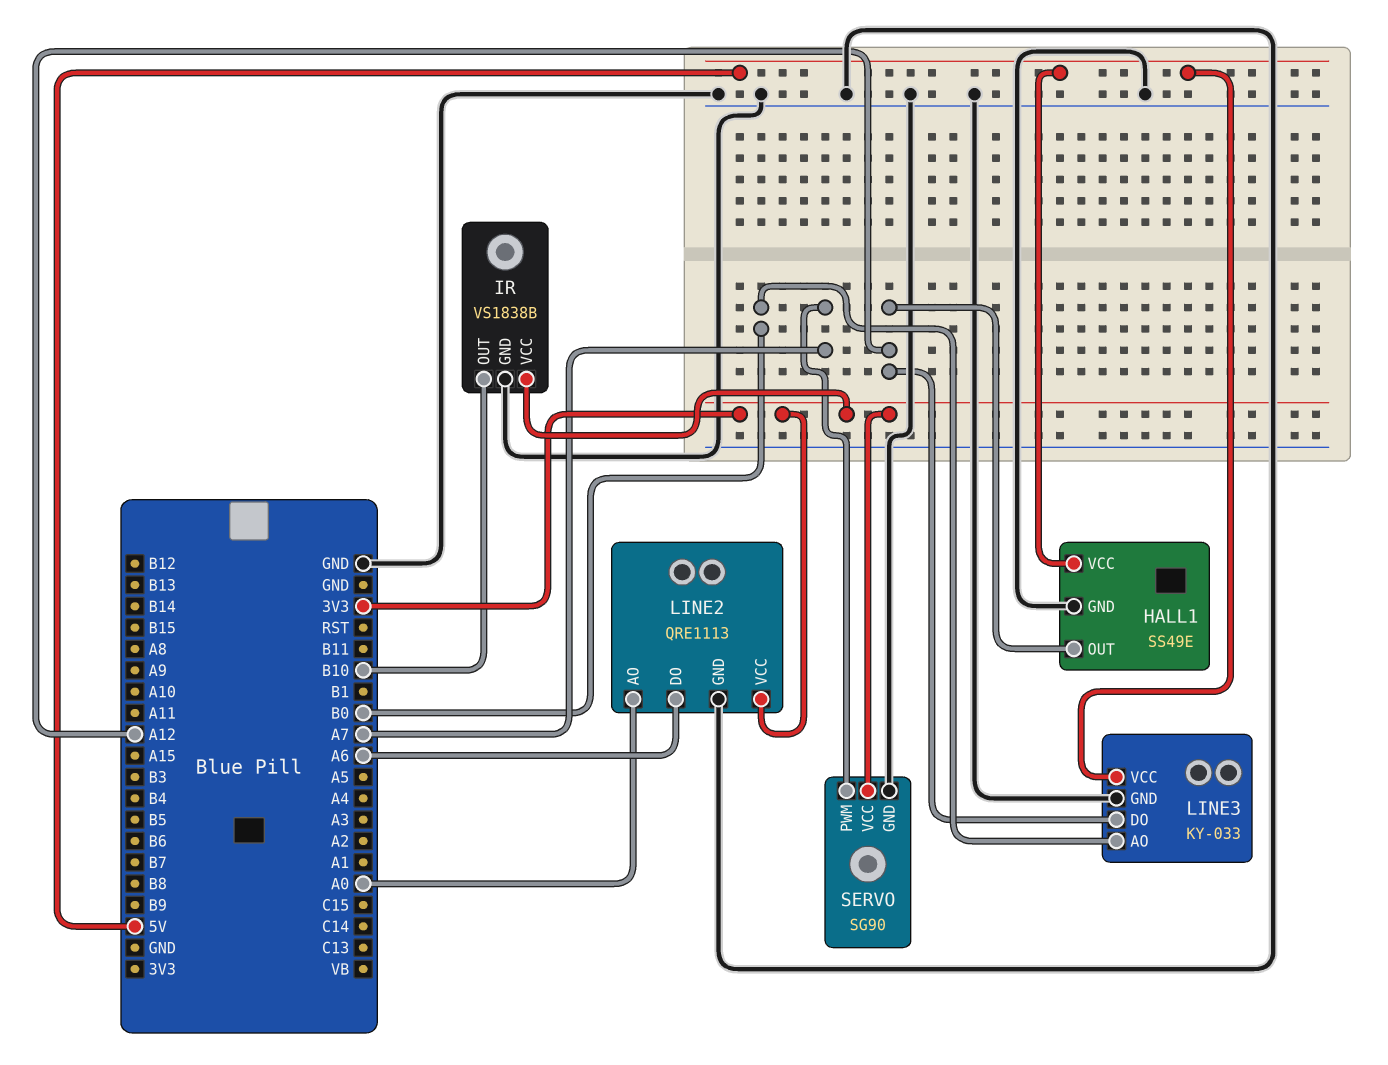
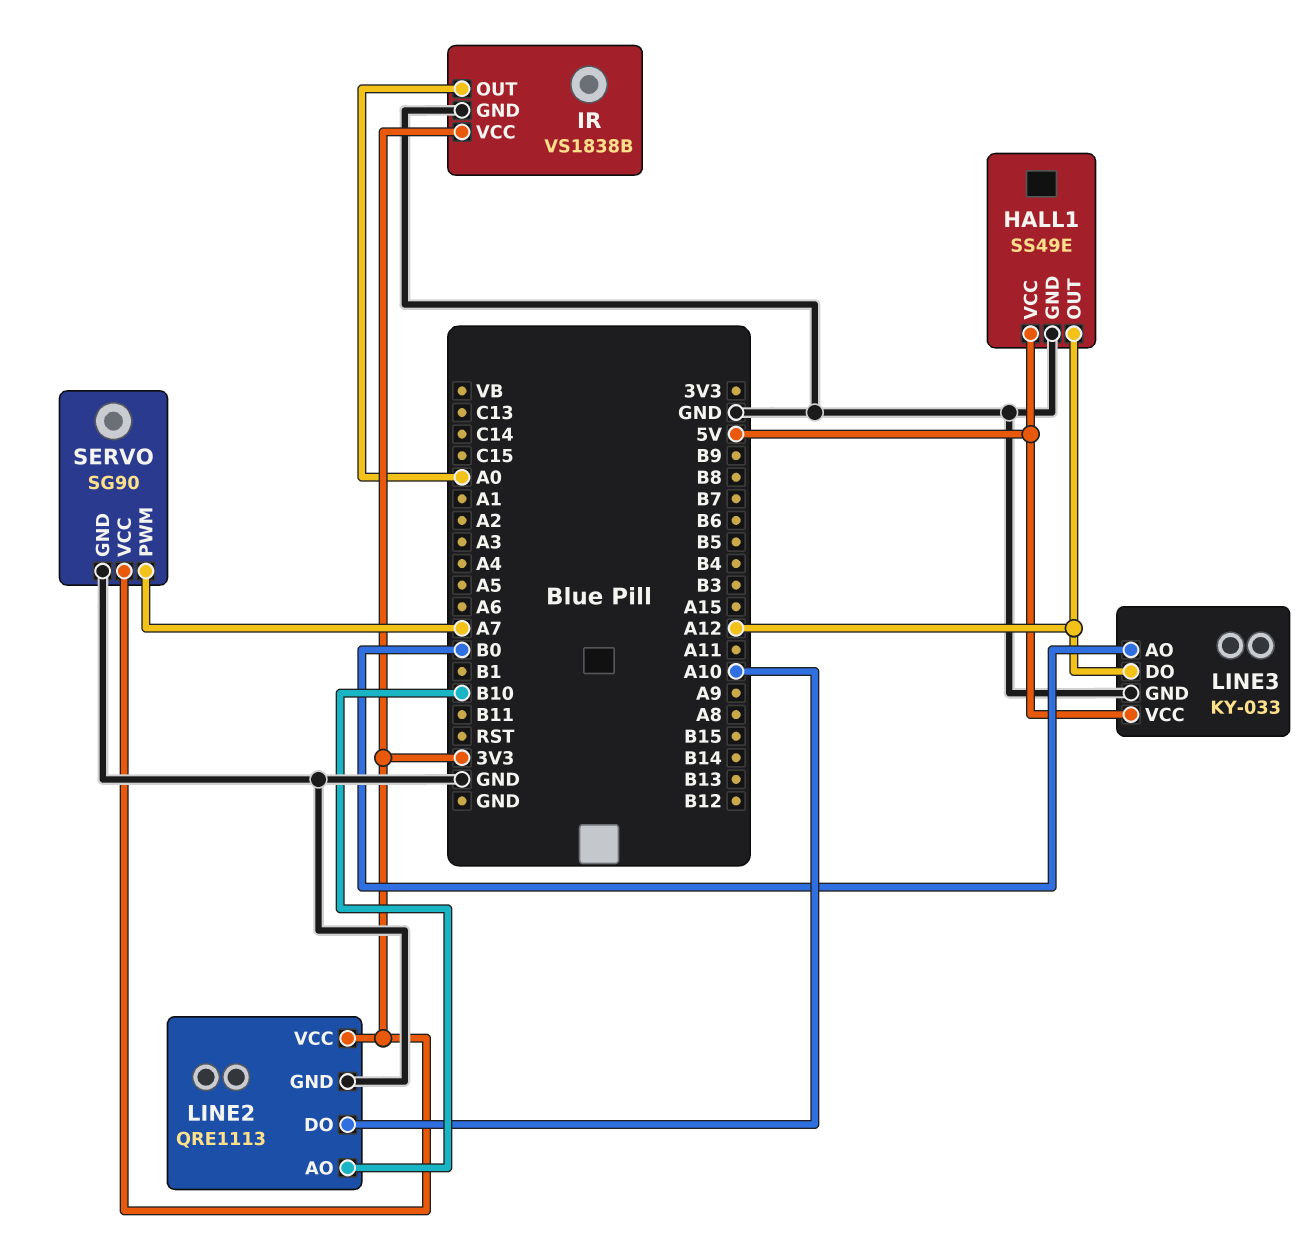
IR pin OUT: B10 -> A0
LINE2 pin AO: A0 -> B10
LINE2 pin DO: A6 -> A10

